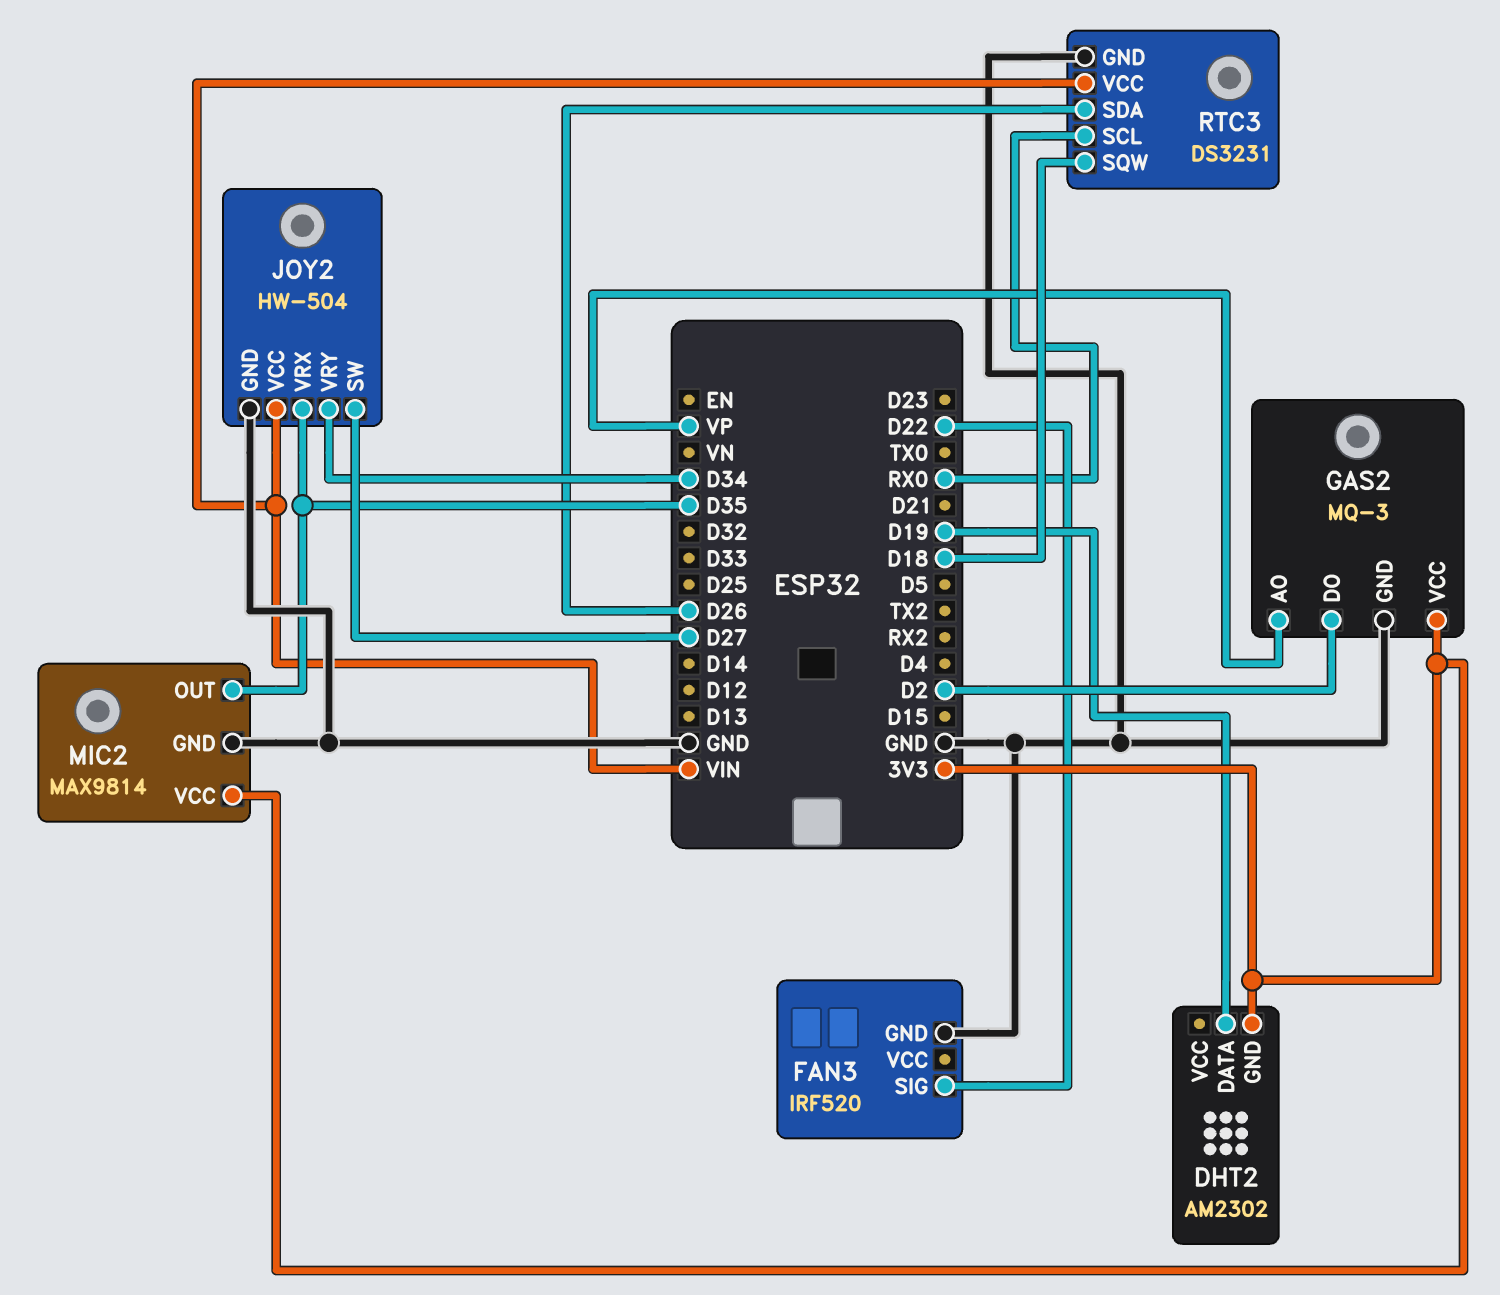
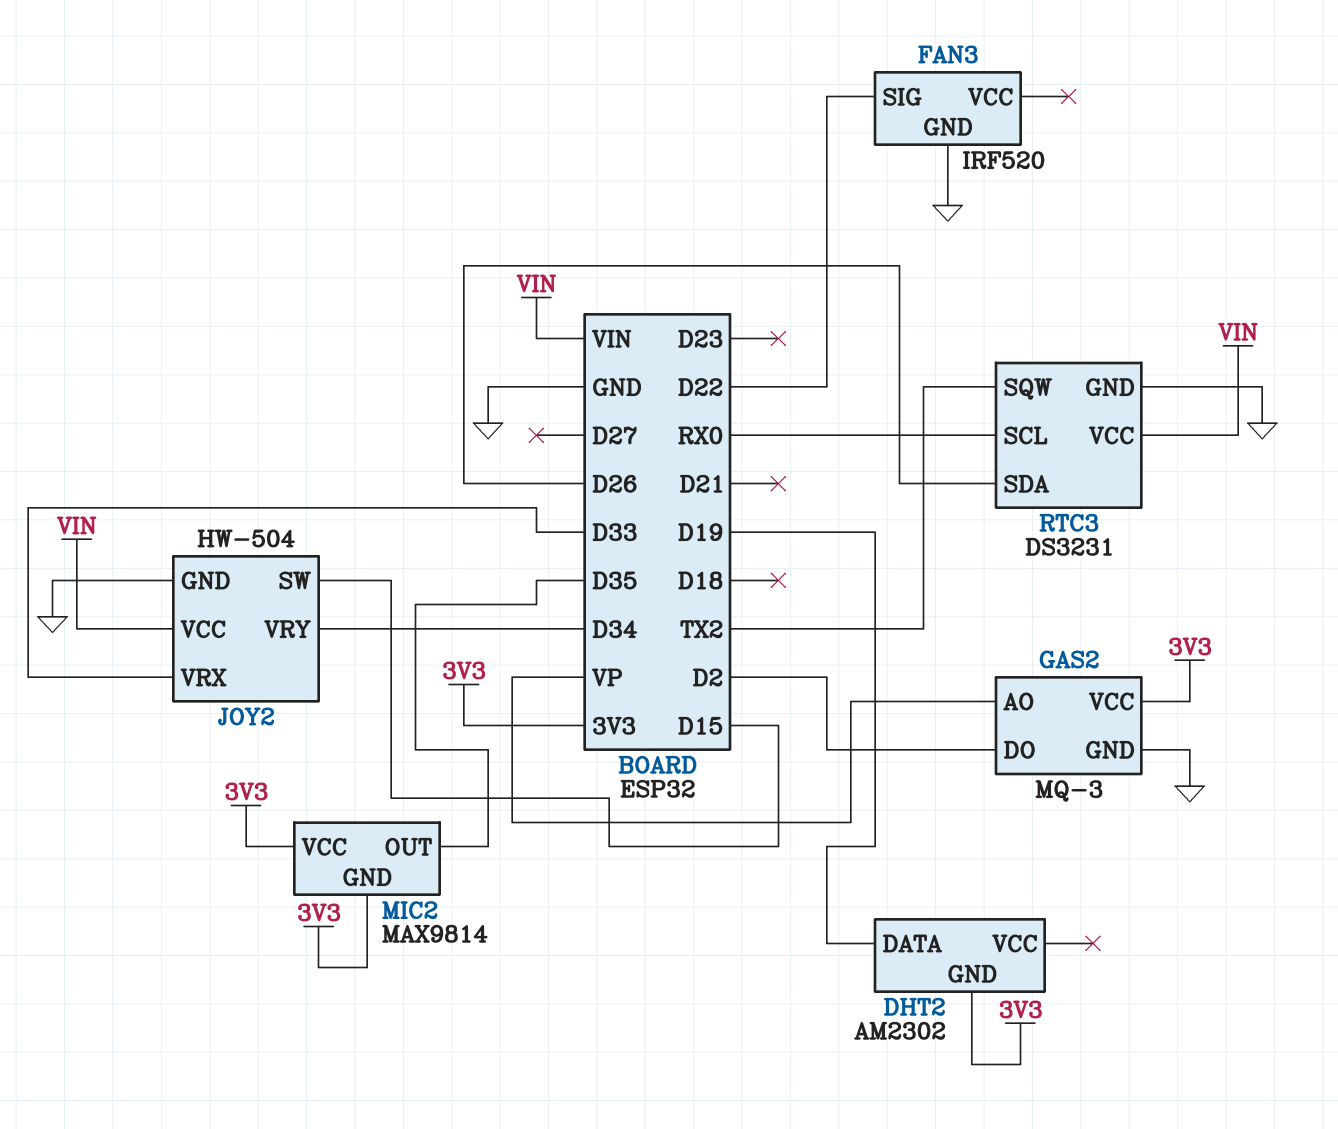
JOY2 pin SW: D27 -> D15
JOY2 pin VRX: D35 -> D33
MIC2 pin GND: GND -> 3V3
RTC3 pin SQW: D18 -> TX2

